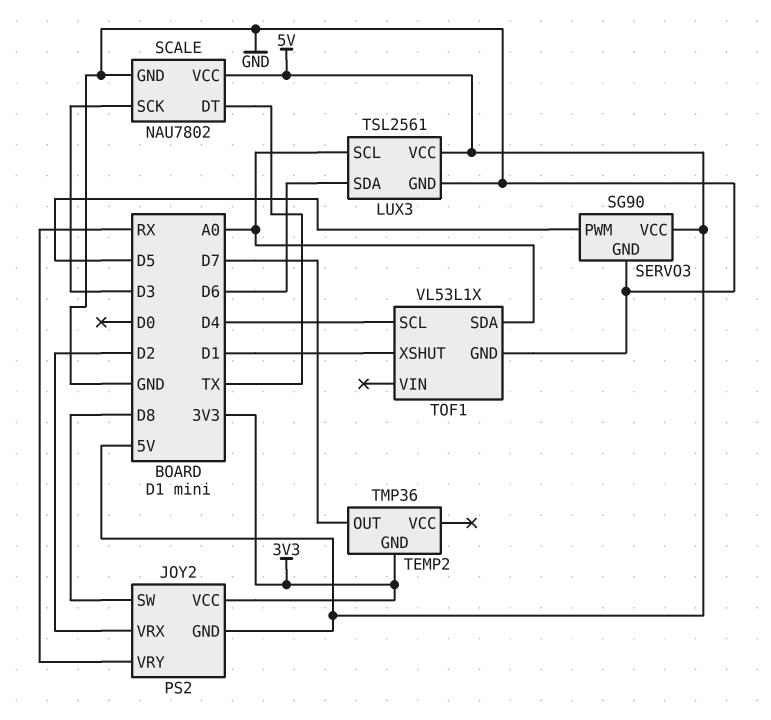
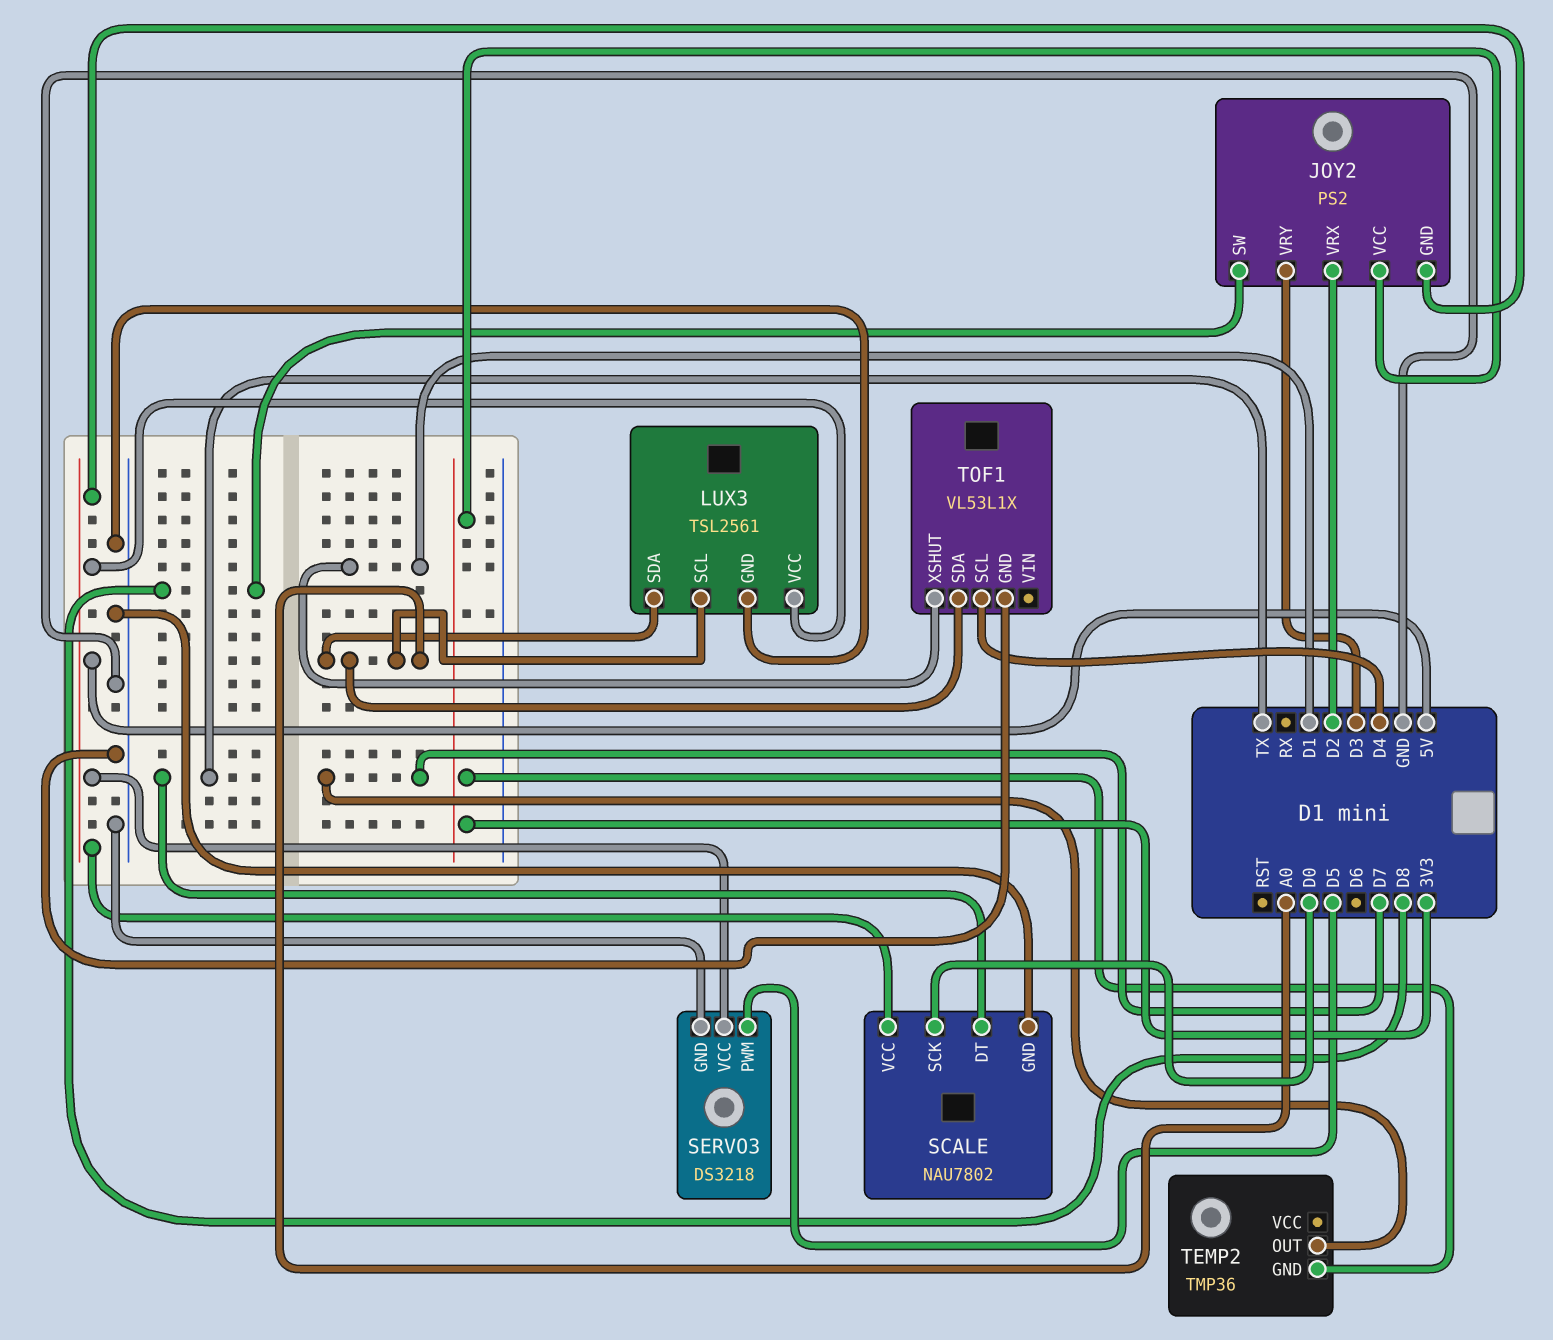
JOY2 pin VRY: RX -> D3
LUX3 pin SDA: D6 -> A0
SCALE pin SCK: D3 -> D0
SERVO3: SG90 -> DS3218

